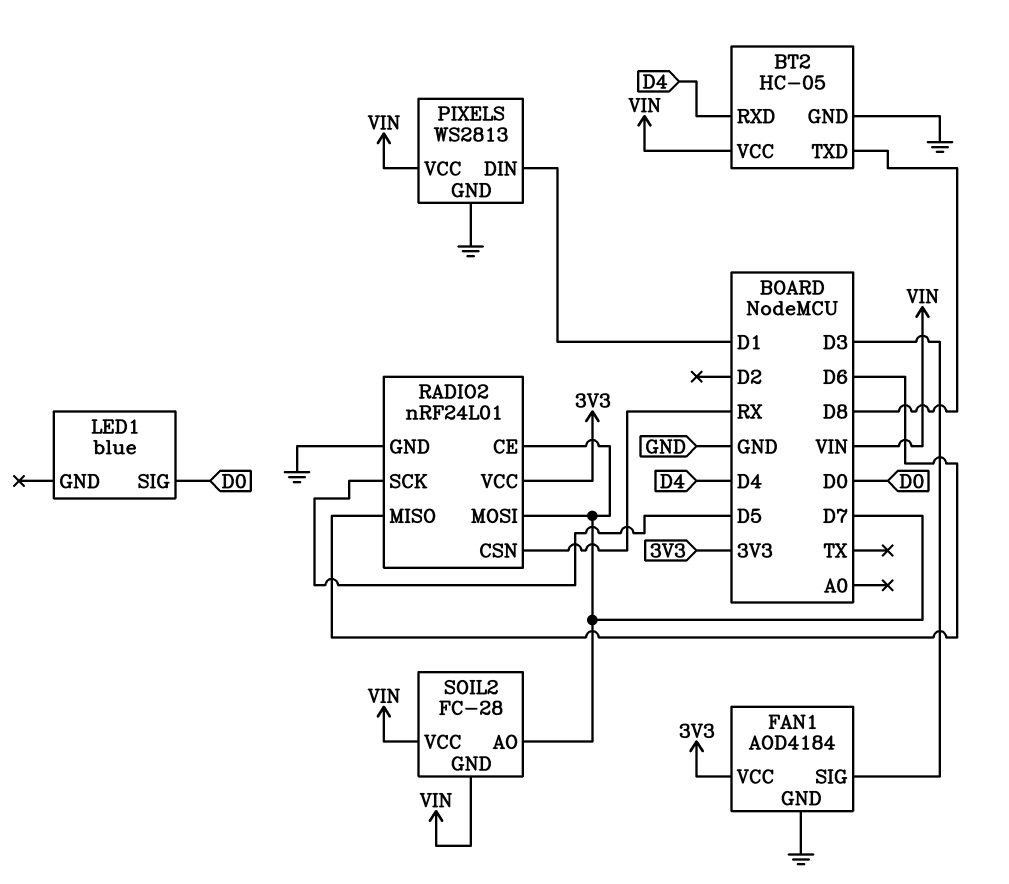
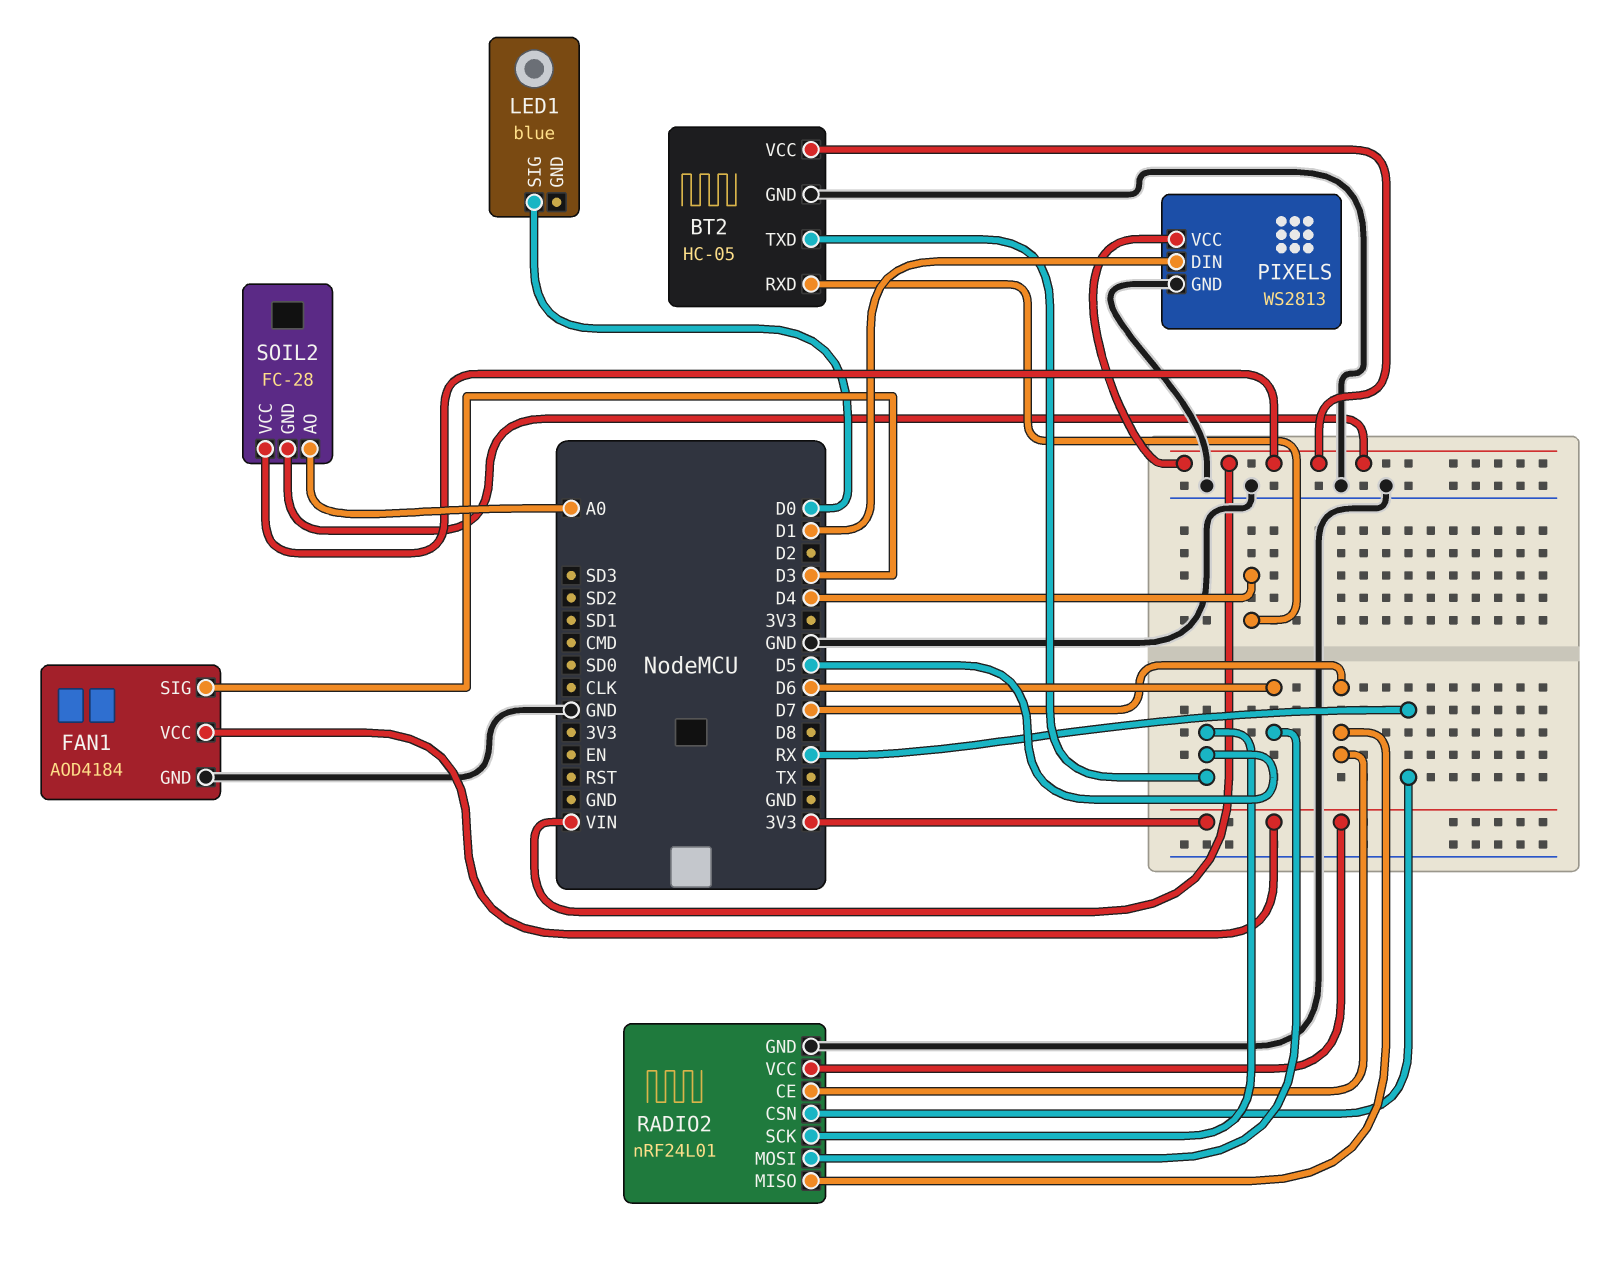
BT2 pin TXD: D8 -> D5
RADIO2 pin MISO: D6 -> D7
RADIO2 pin MOSI: D7 -> D6
SOIL2 pin AO: D7 -> A0

